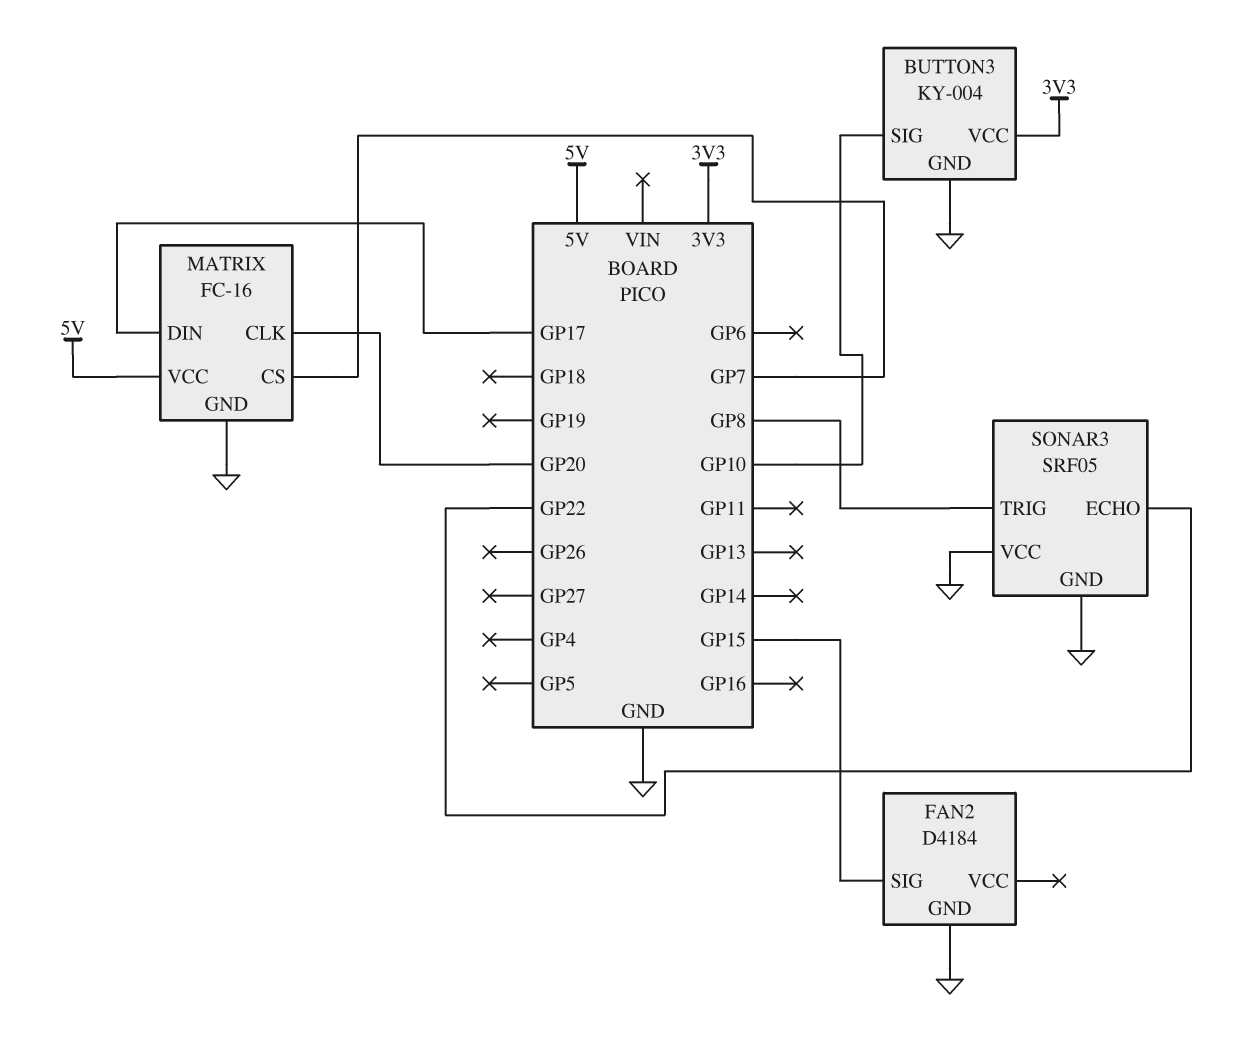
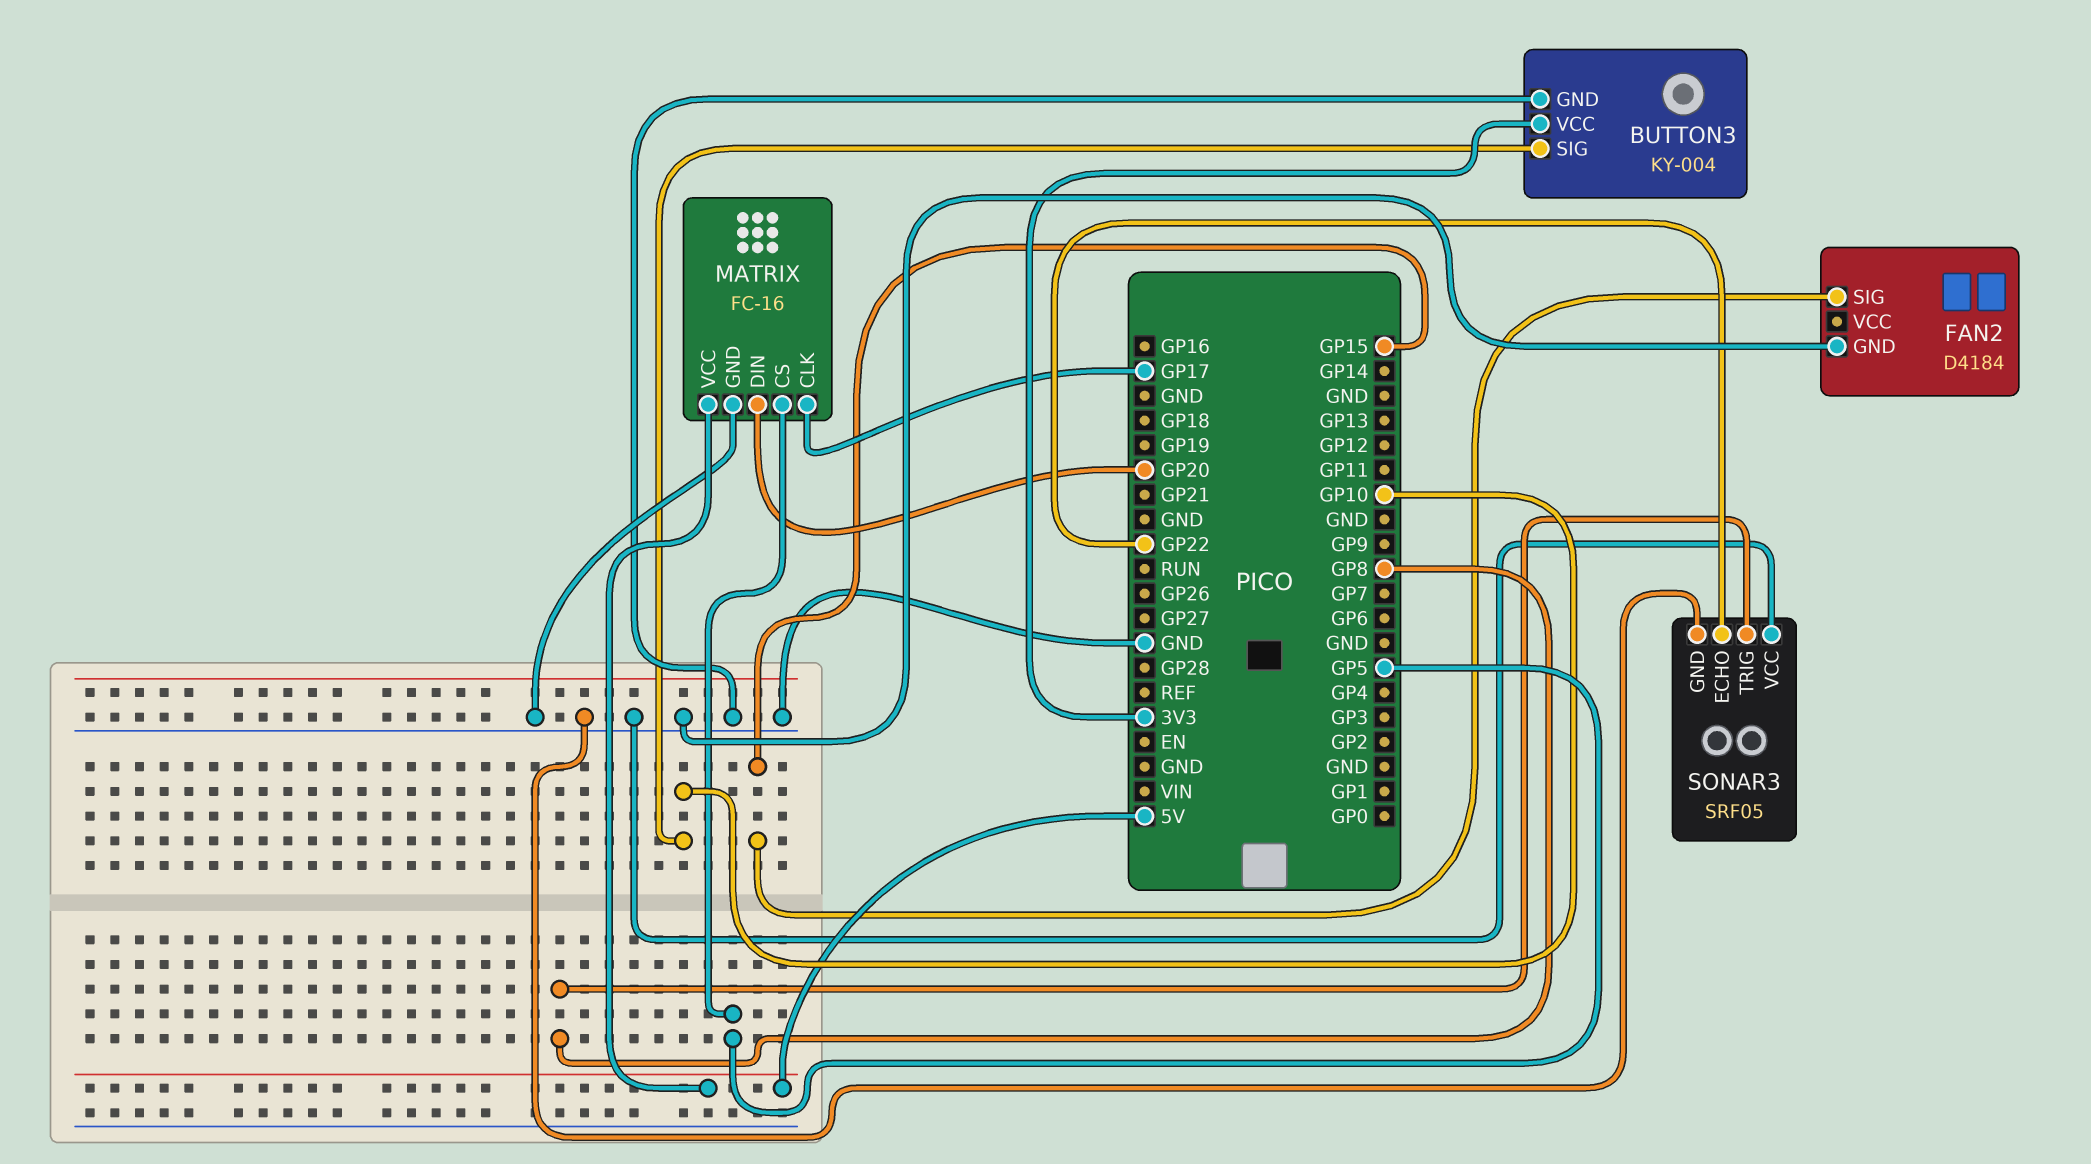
MATRIX pin CLK: GP20 -> GP17
MATRIX pin CS: GP7 -> GP5
MATRIX pin DIN: GP17 -> GP20

